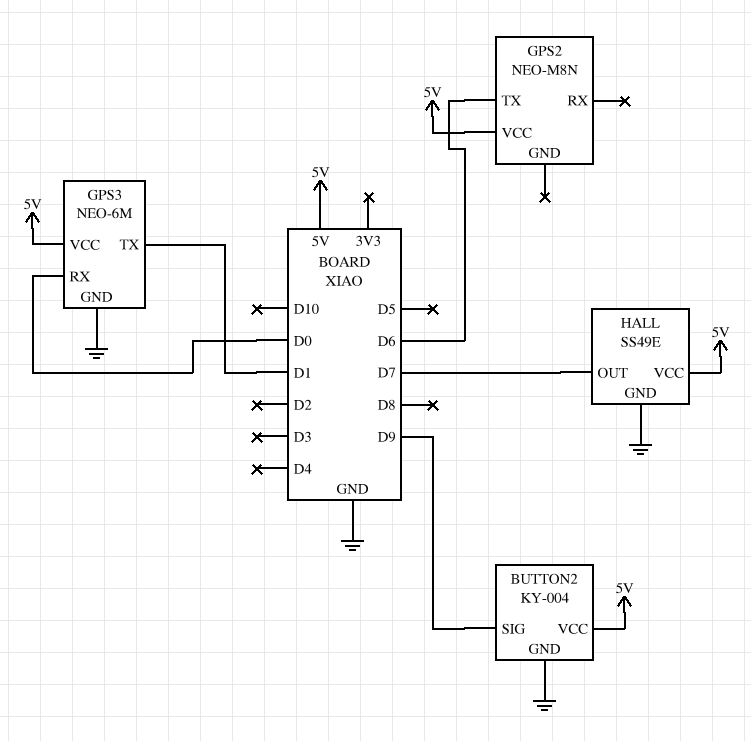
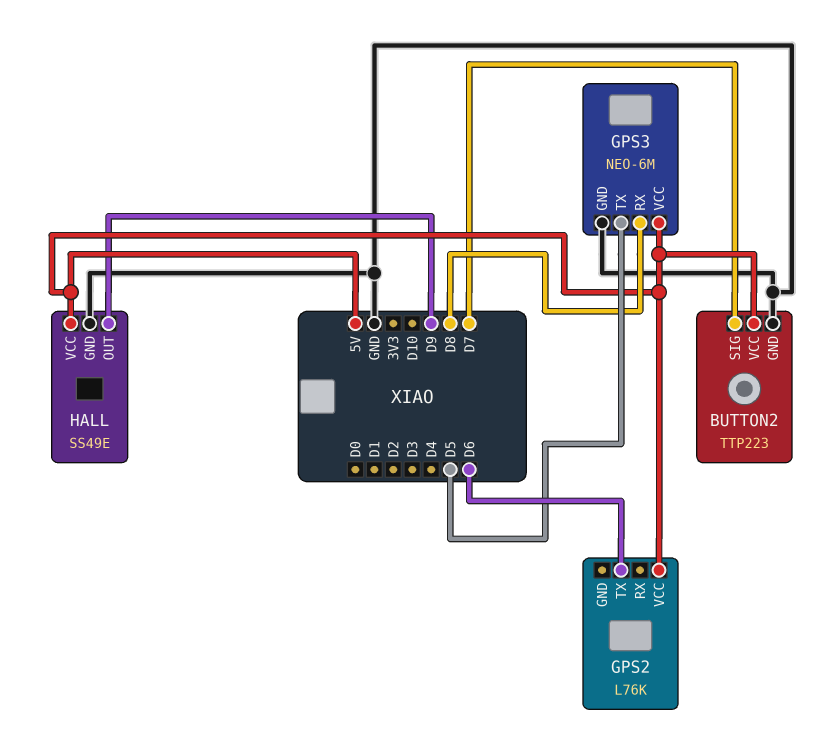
BUTTON2: KY-004 -> TTP223
BUTTON2 pin SIG: D9 -> D7
GPS2: NEO-M8N -> L76K
GPS3 pin RX: D0 -> D8
GPS3 pin TX: D1 -> D5
HALL pin OUT: D7 -> D9

